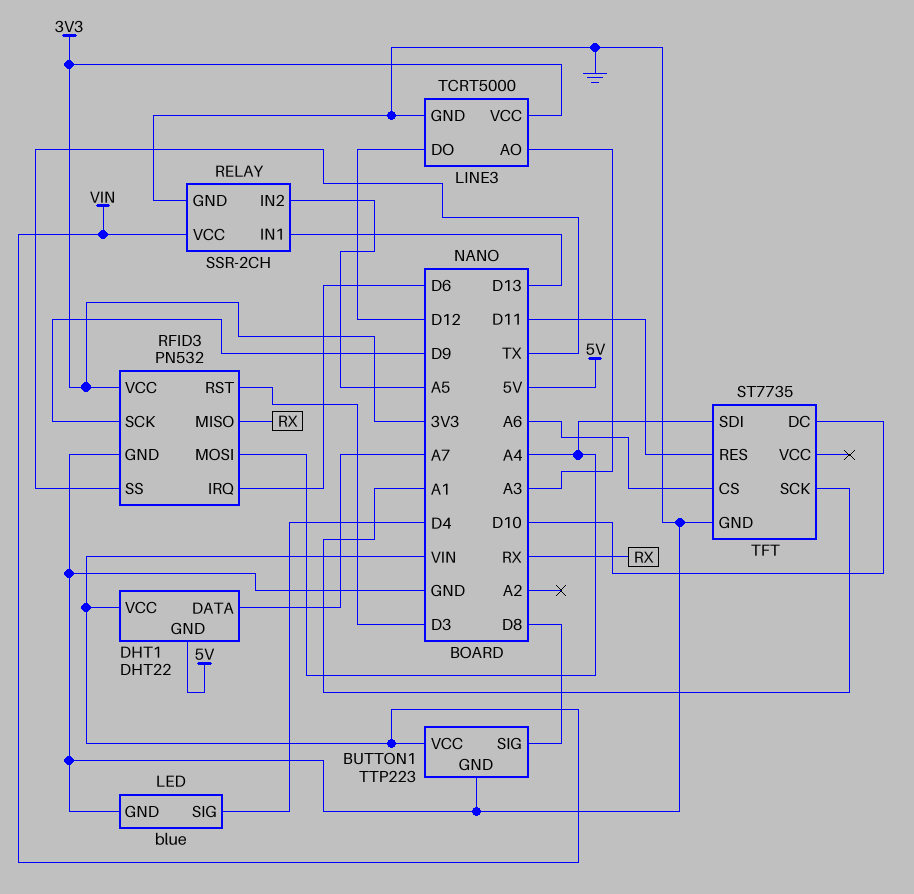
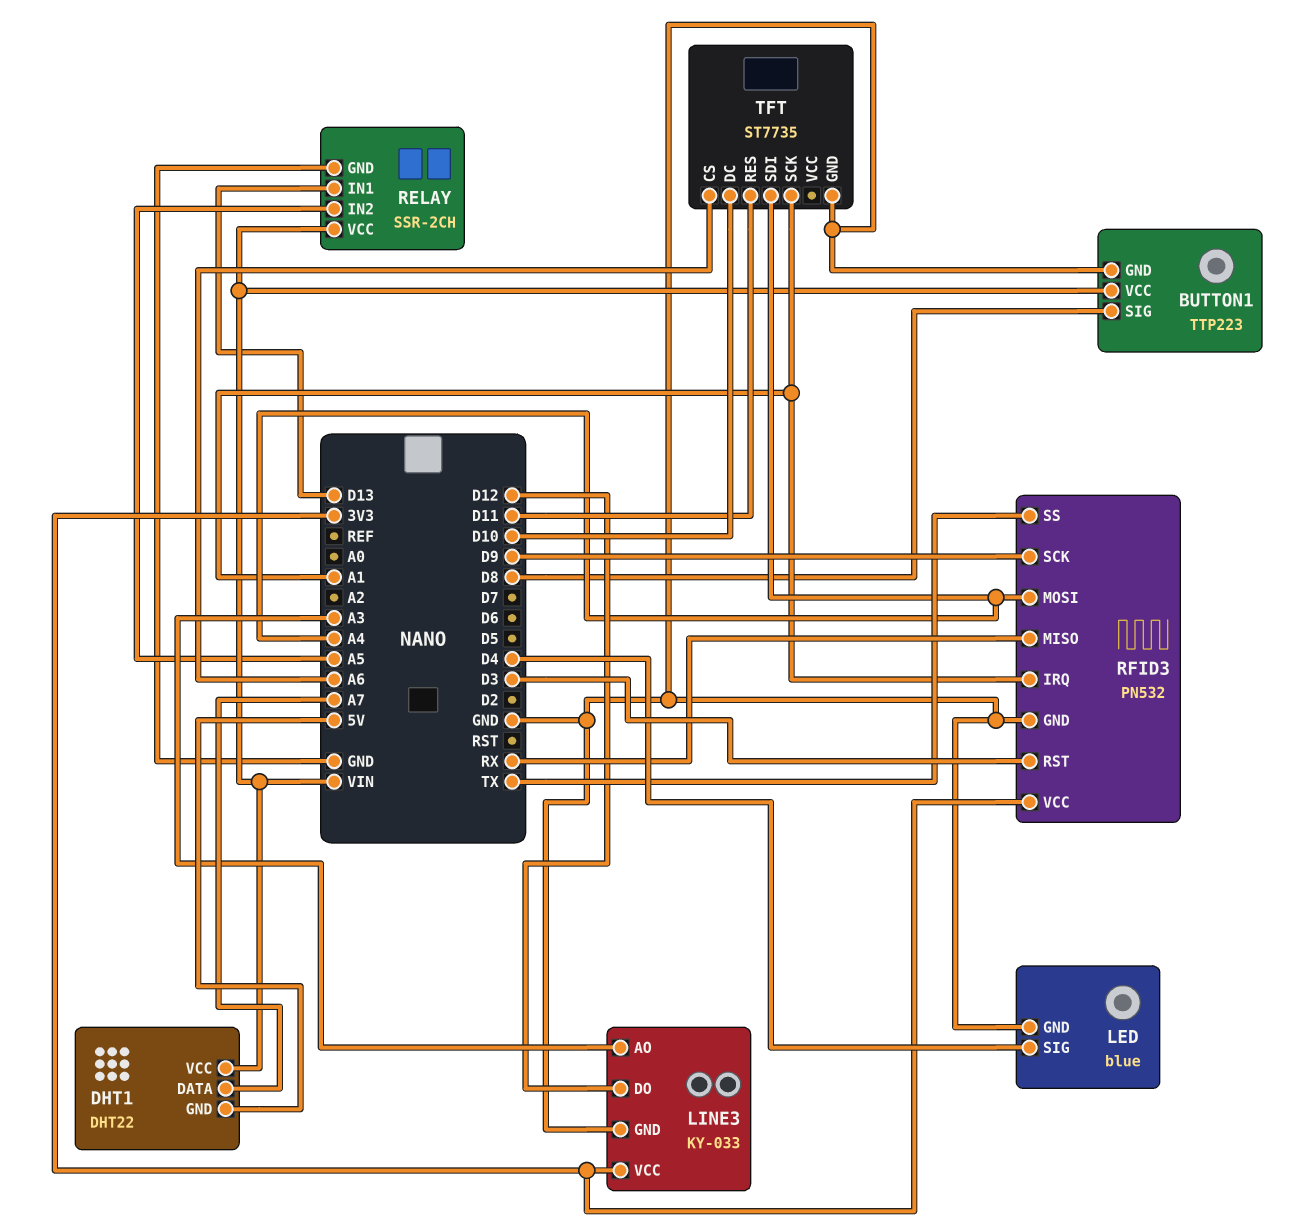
LINE3: TCRT5000 -> KY-033
RFID3 pin IRQ: D6 -> A1

